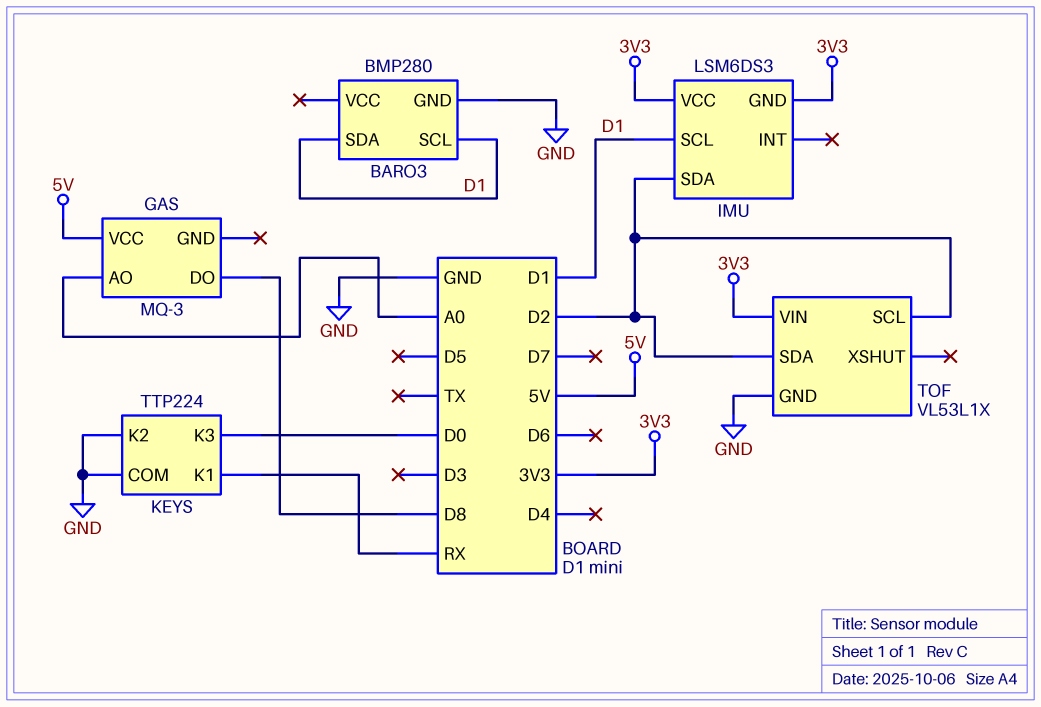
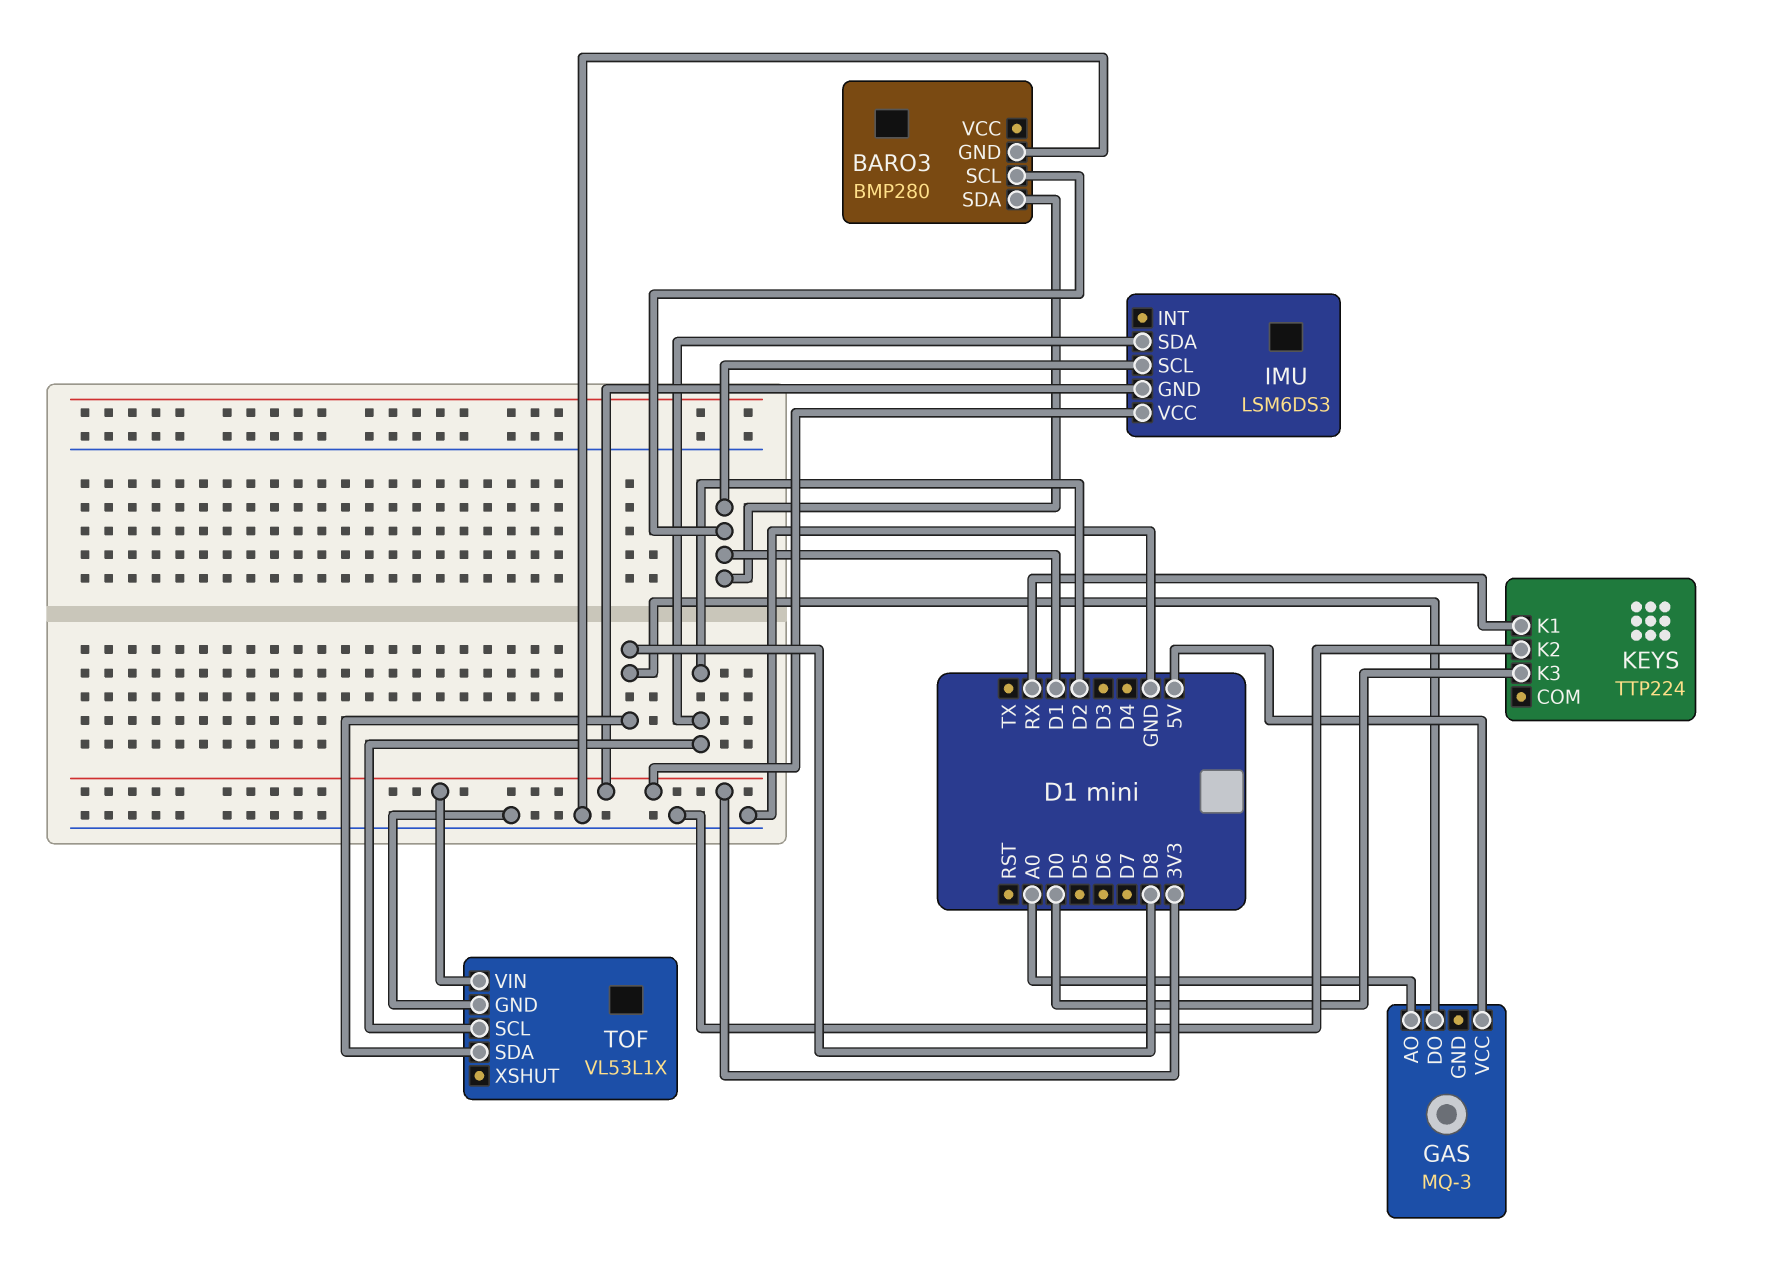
KEYS pin COM: GND -> none
TOF pin SDA: D2 -> D8

